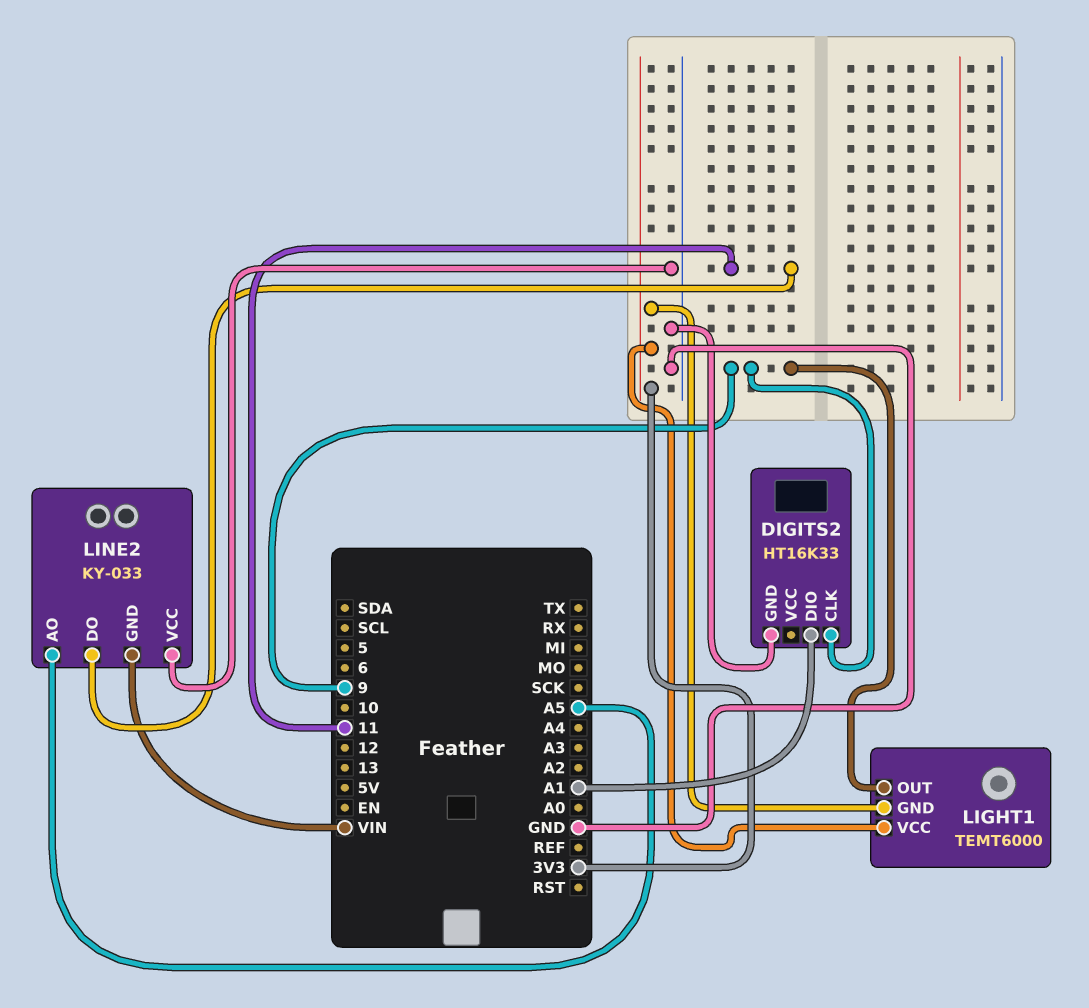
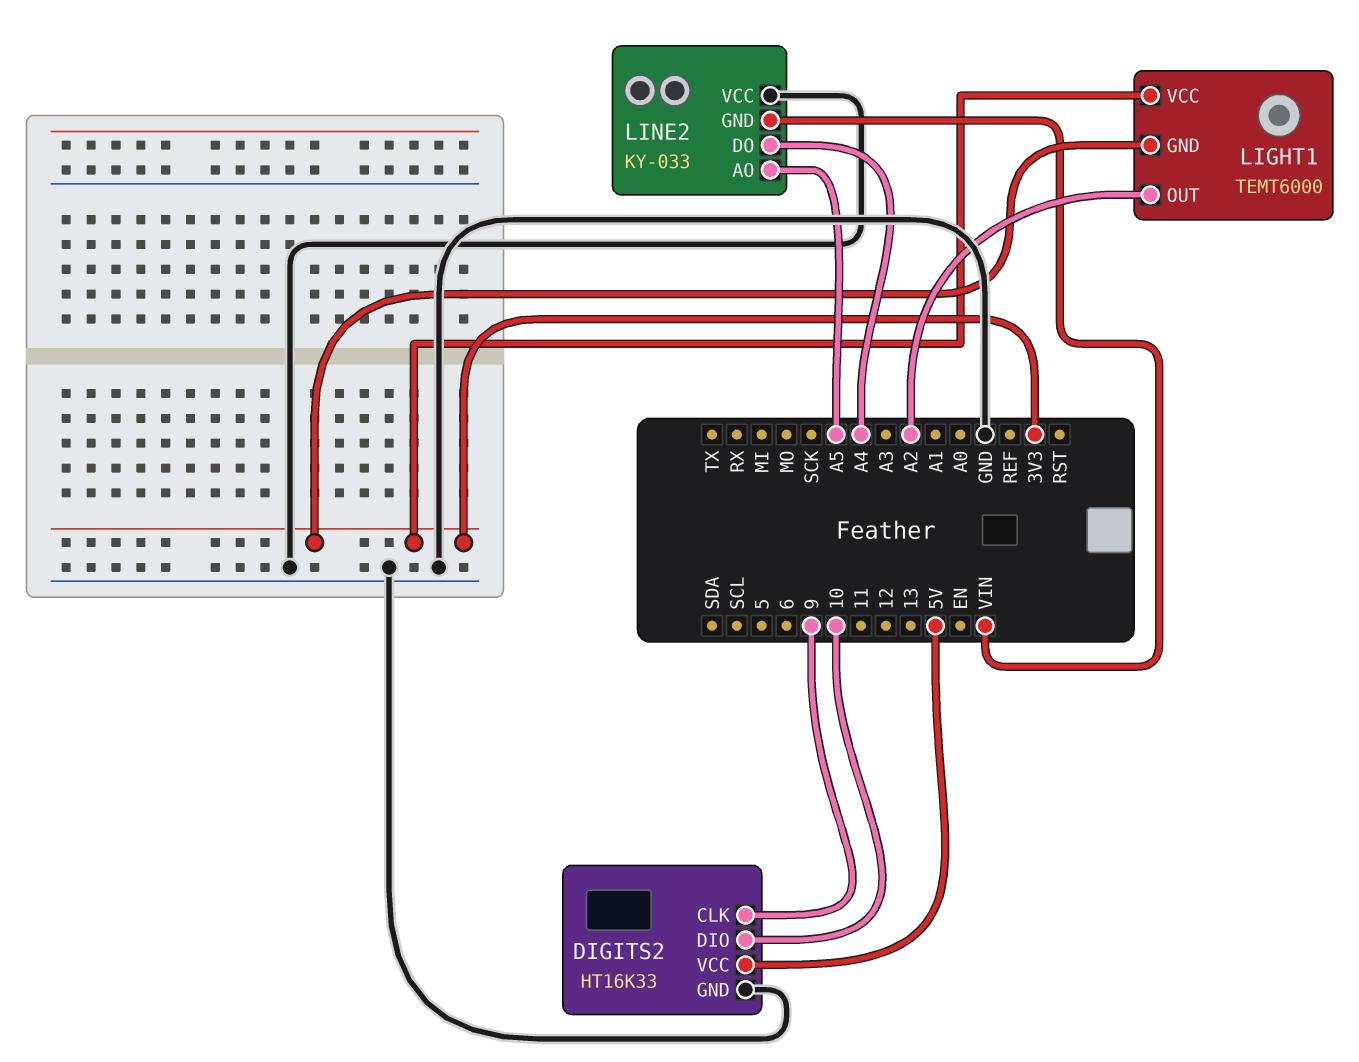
DIGITS2 pin DIO: A1 -> 10
DIGITS2 pin VCC: none -> 5V
LIGHT1 pin OUT: 9 -> A2
LINE2 pin DO: 11 -> A4

